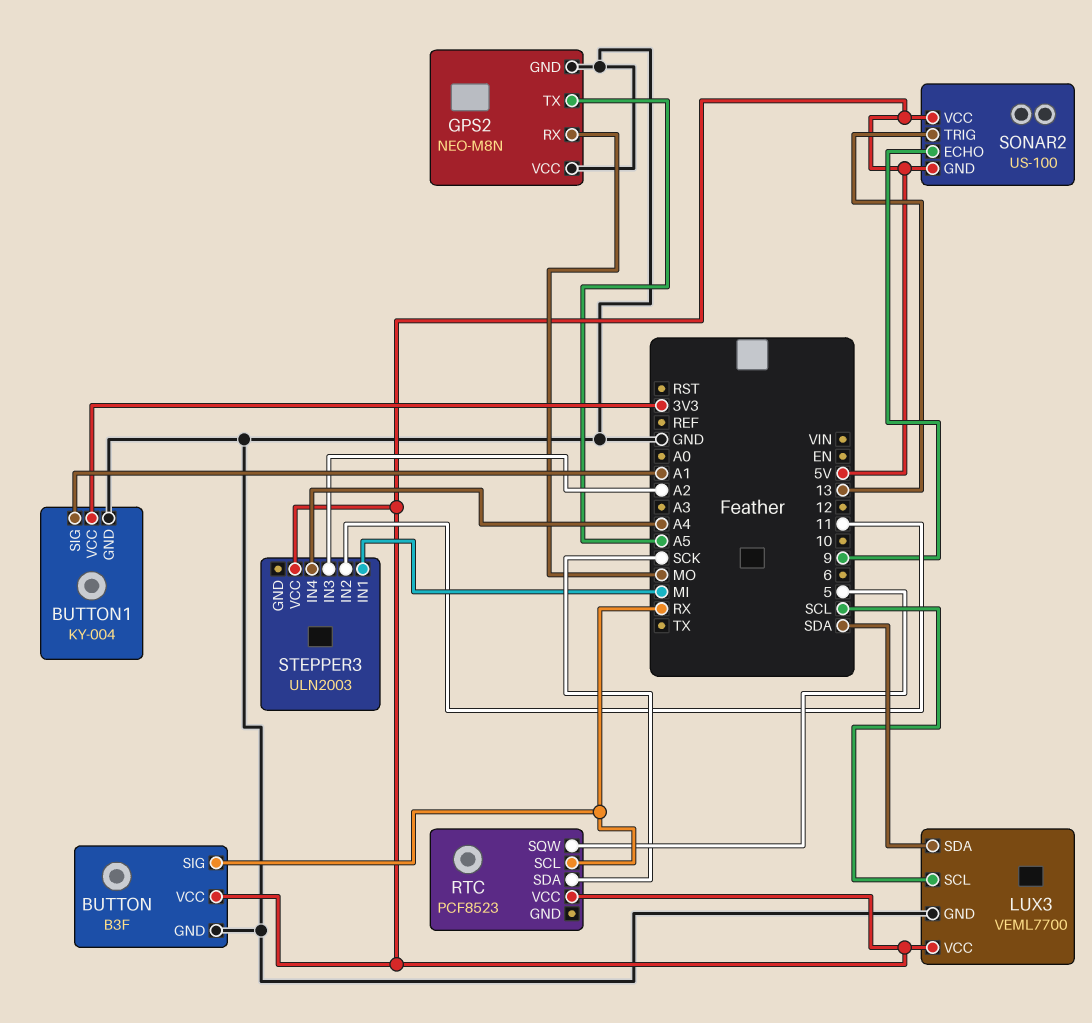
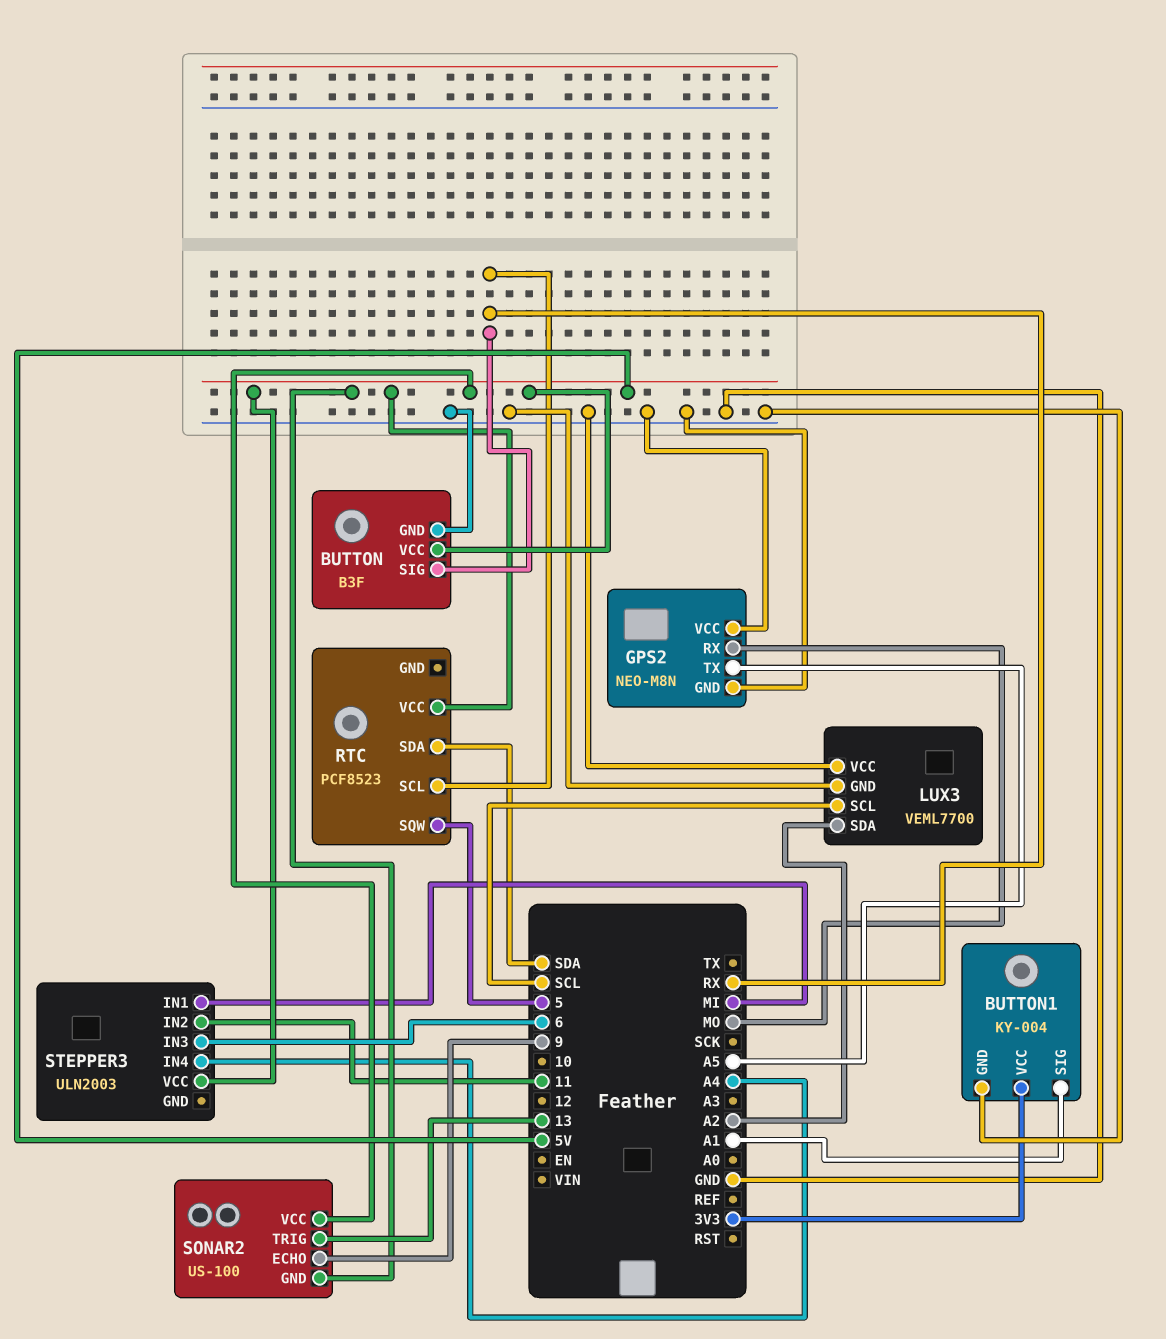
LUX3 pin SDA: SDA -> A2
LUX3 pin VCC: 5V -> GND
RTC pin SDA: SCK -> SDA
STEPPER3 pin IN3: A2 -> 6

